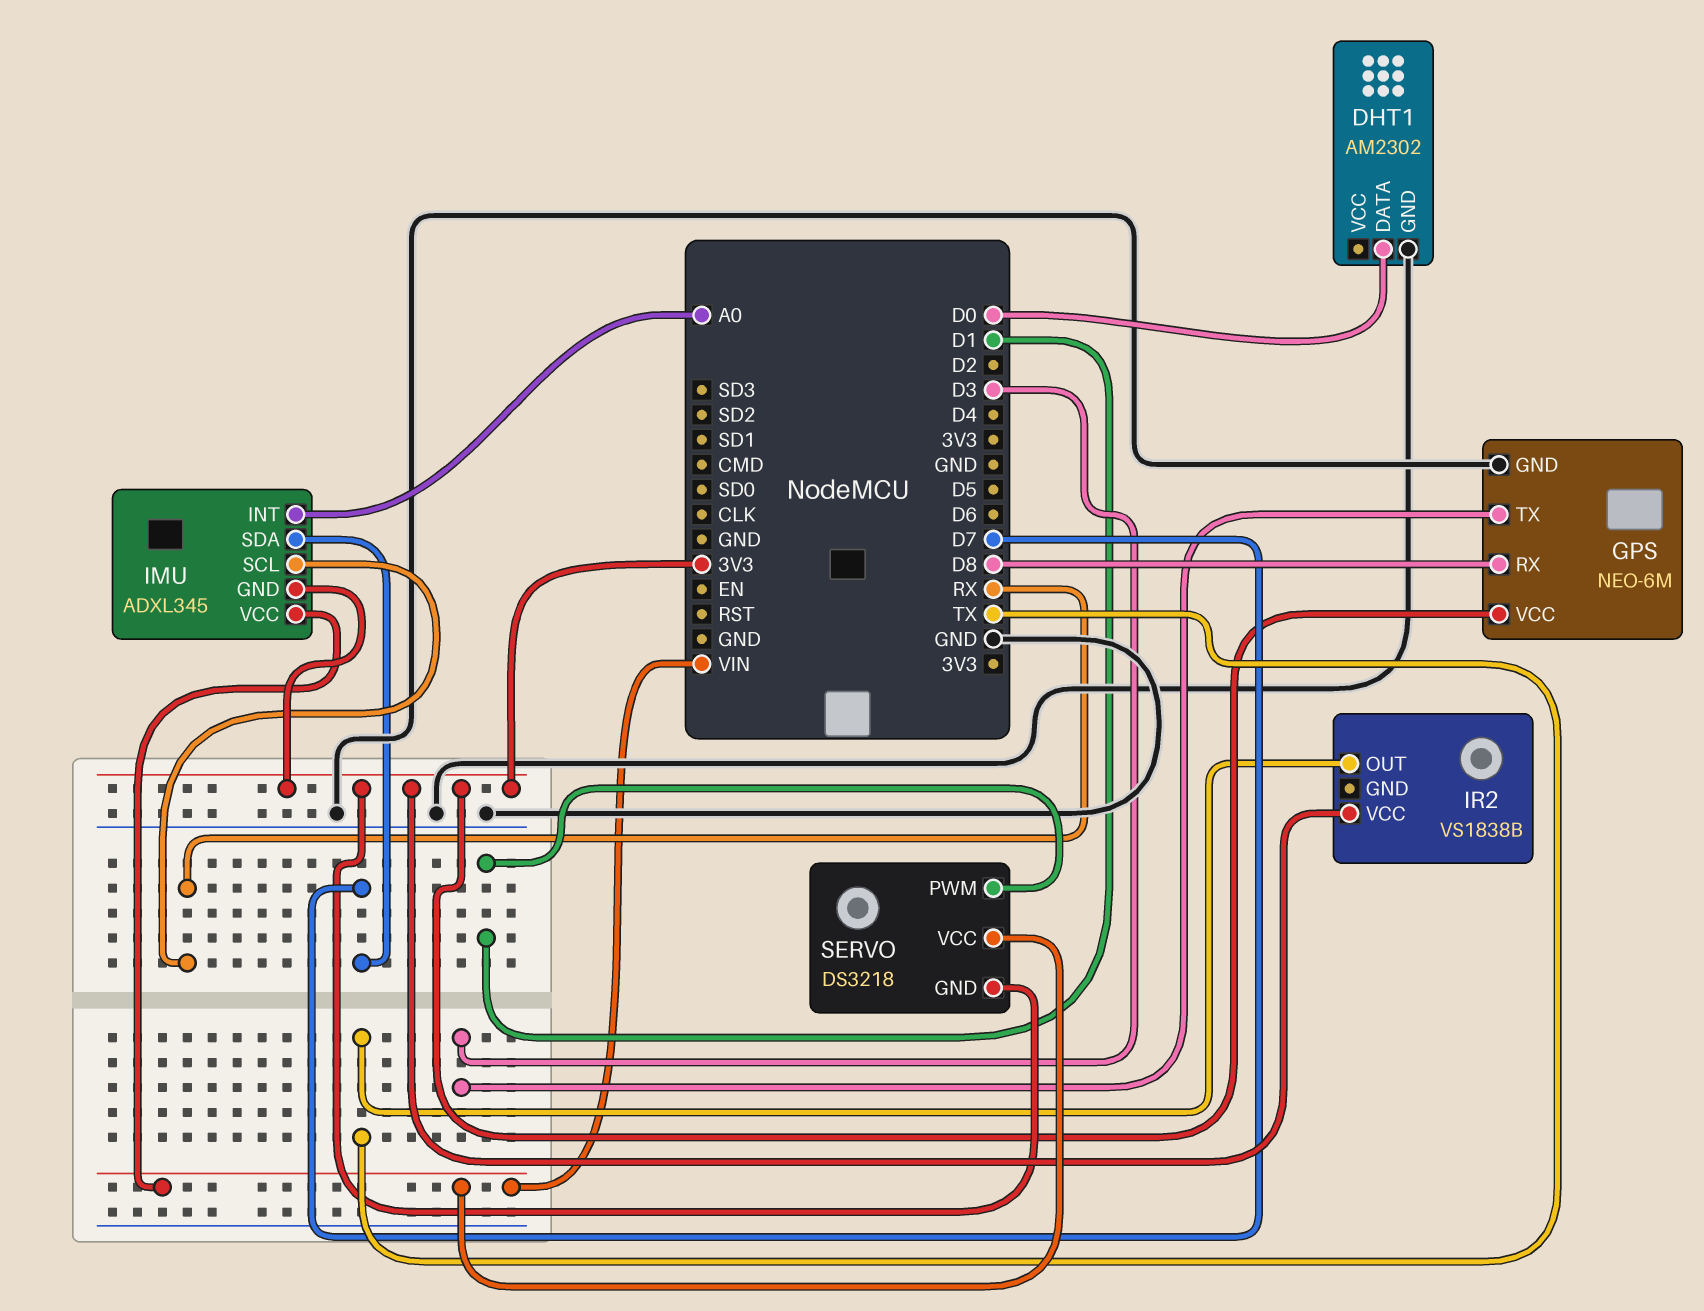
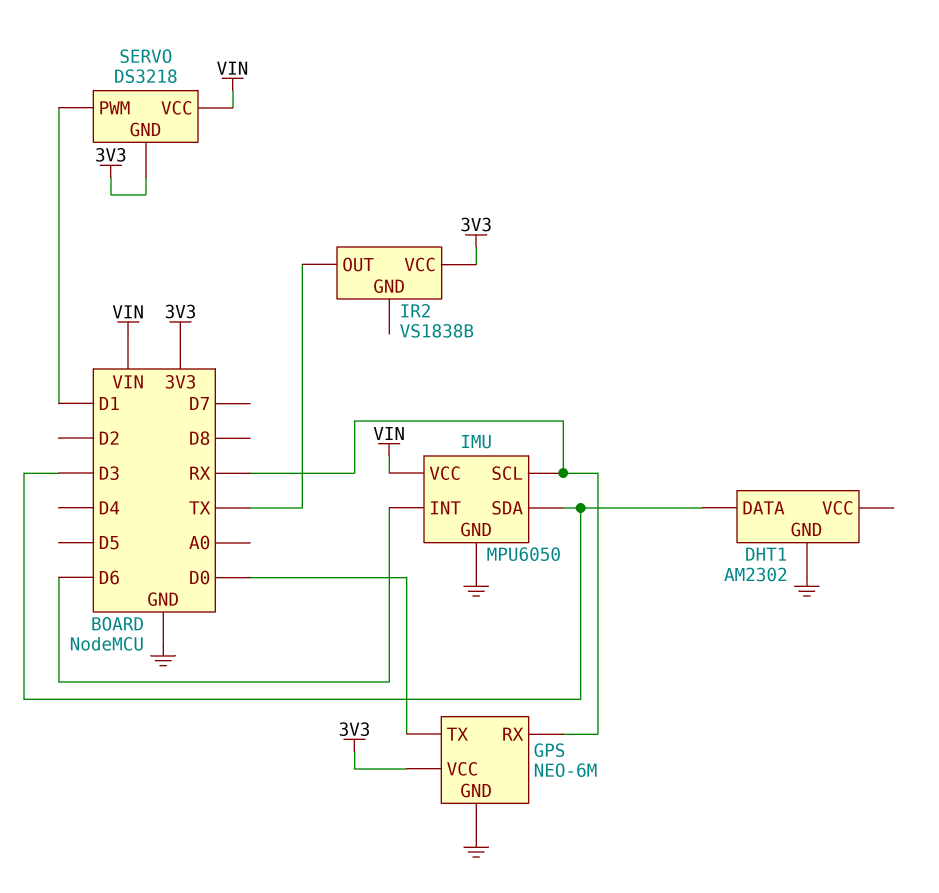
DHT1 pin DATA: D0 -> D3
GPS pin RX: D8 -> RX
GPS pin TX: D3 -> D0
IMU: ADXL345 -> MPU6050
IMU pin GND: 3V3 -> GND
IMU pin INT: A0 -> D6
IMU pin SDA: D7 -> D3

